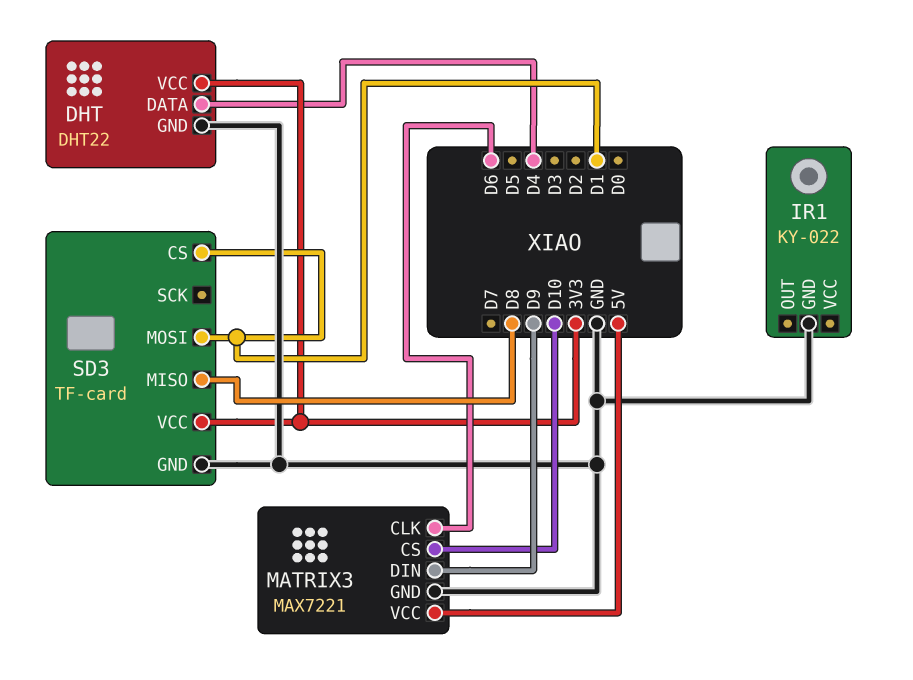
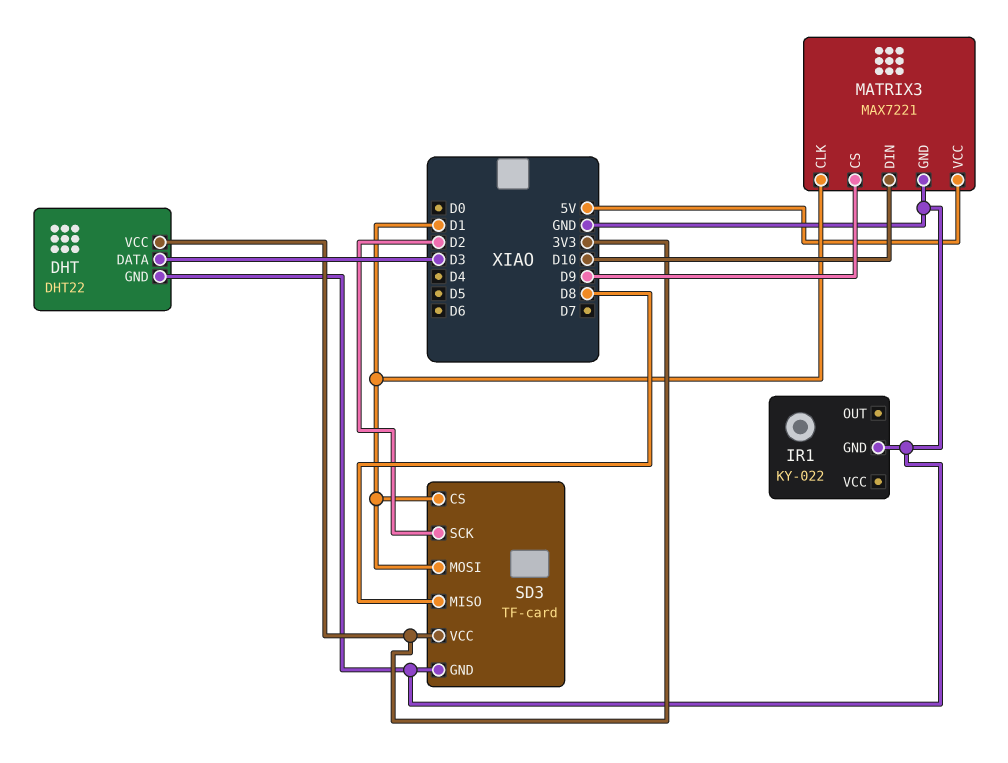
DHT pin DATA: D4 -> D3
MATRIX3 pin CLK: D6 -> D1
MATRIX3 pin CS: D10 -> D9
MATRIX3 pin DIN: D9 -> D10
SD3 pin SCK: none -> D2

